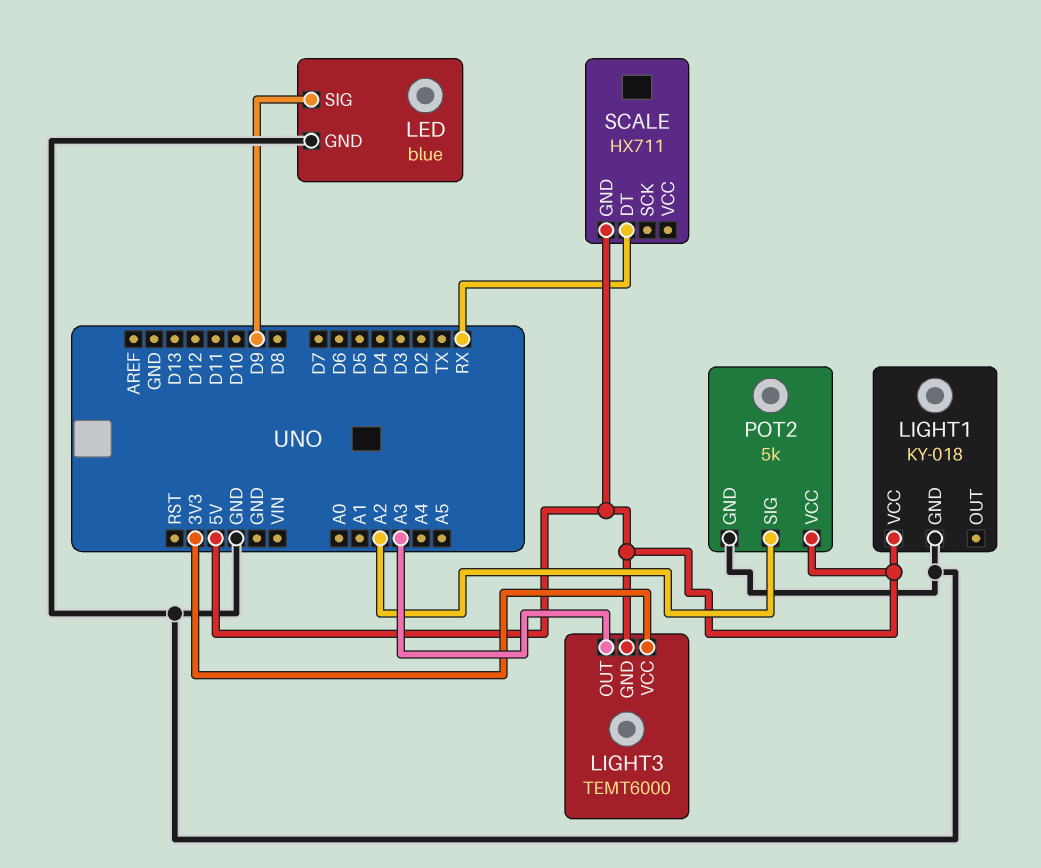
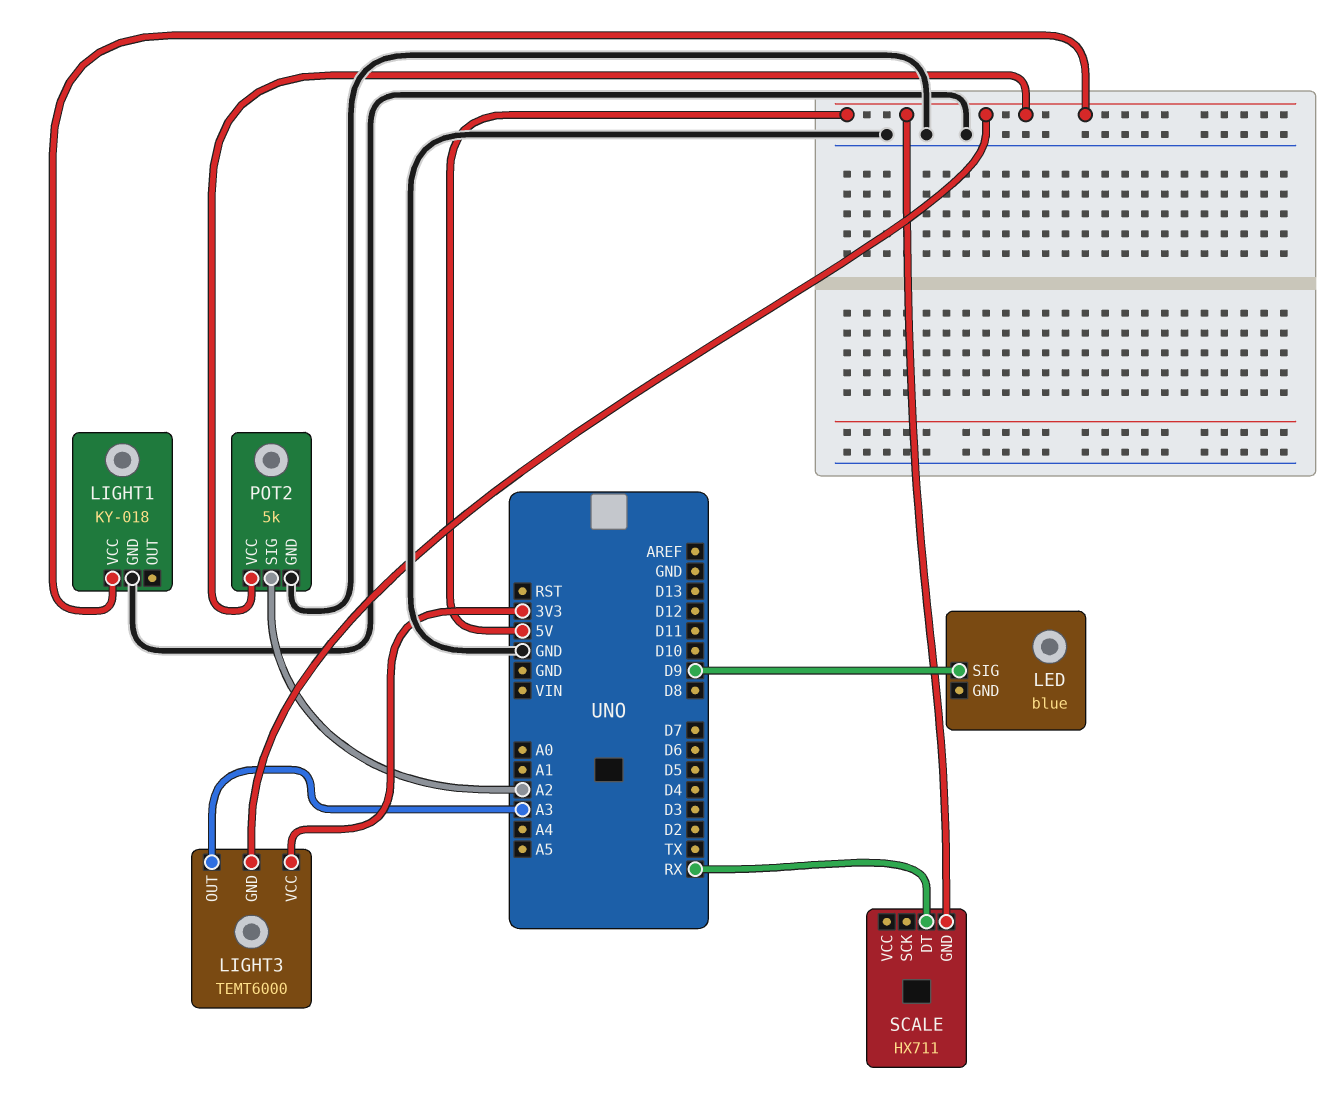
LED pin GND: GND -> none

